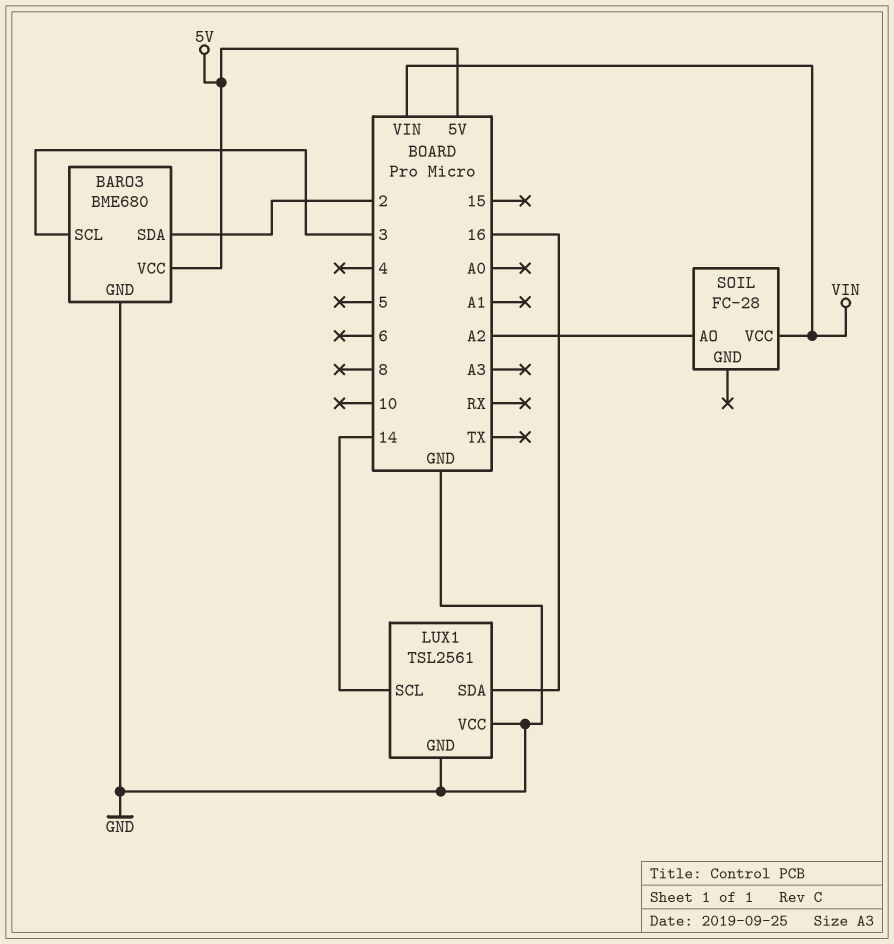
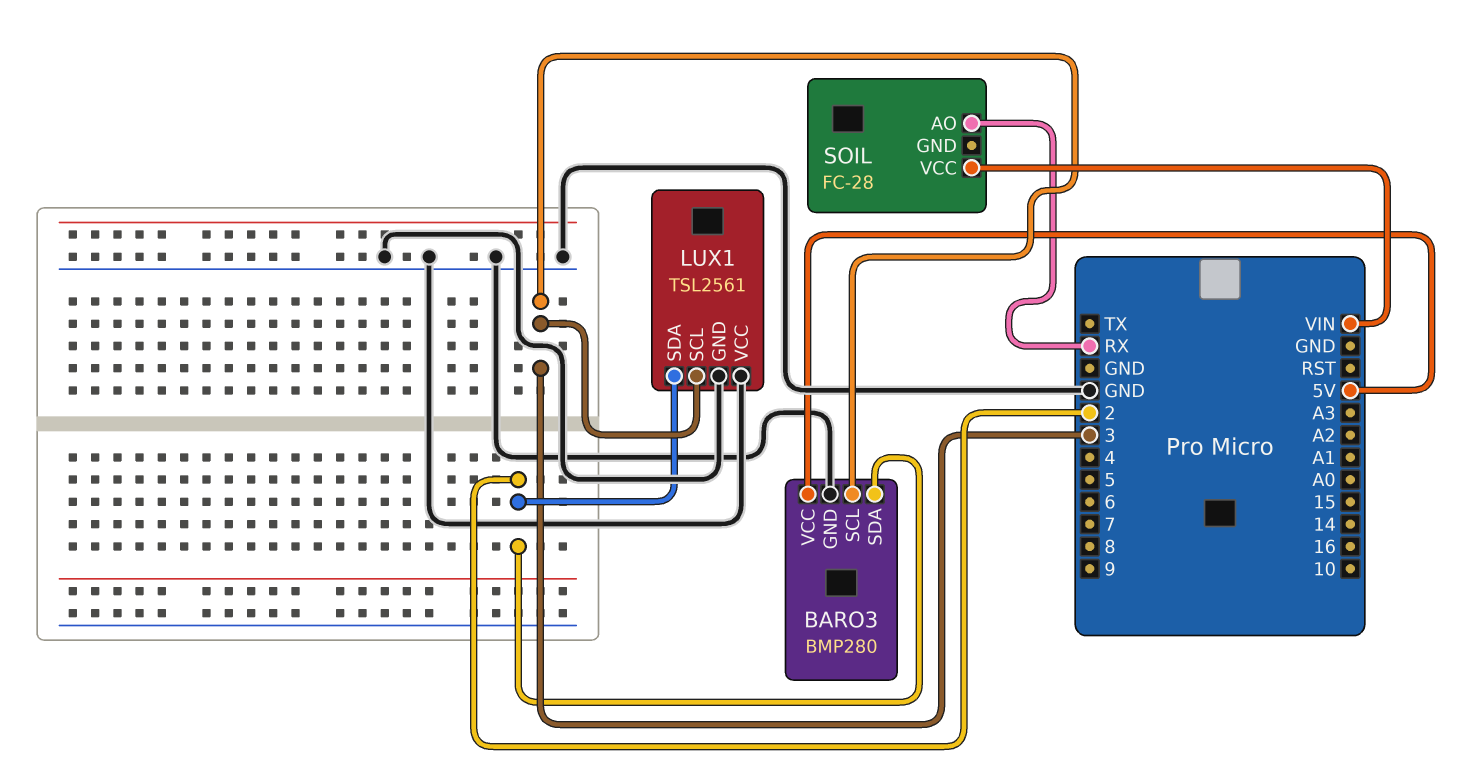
BARO3: BME680 -> BMP280
LUX1 pin SCL: 14 -> 3
LUX1 pin SDA: 16 -> 2
SOIL pin AO: A2 -> RX

